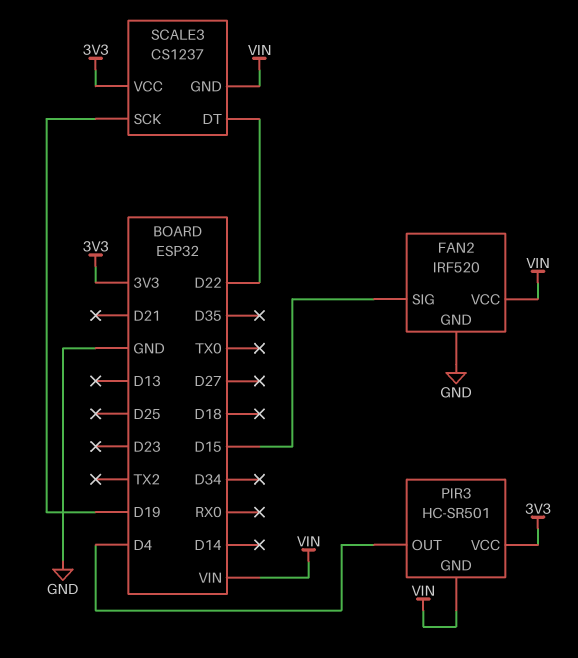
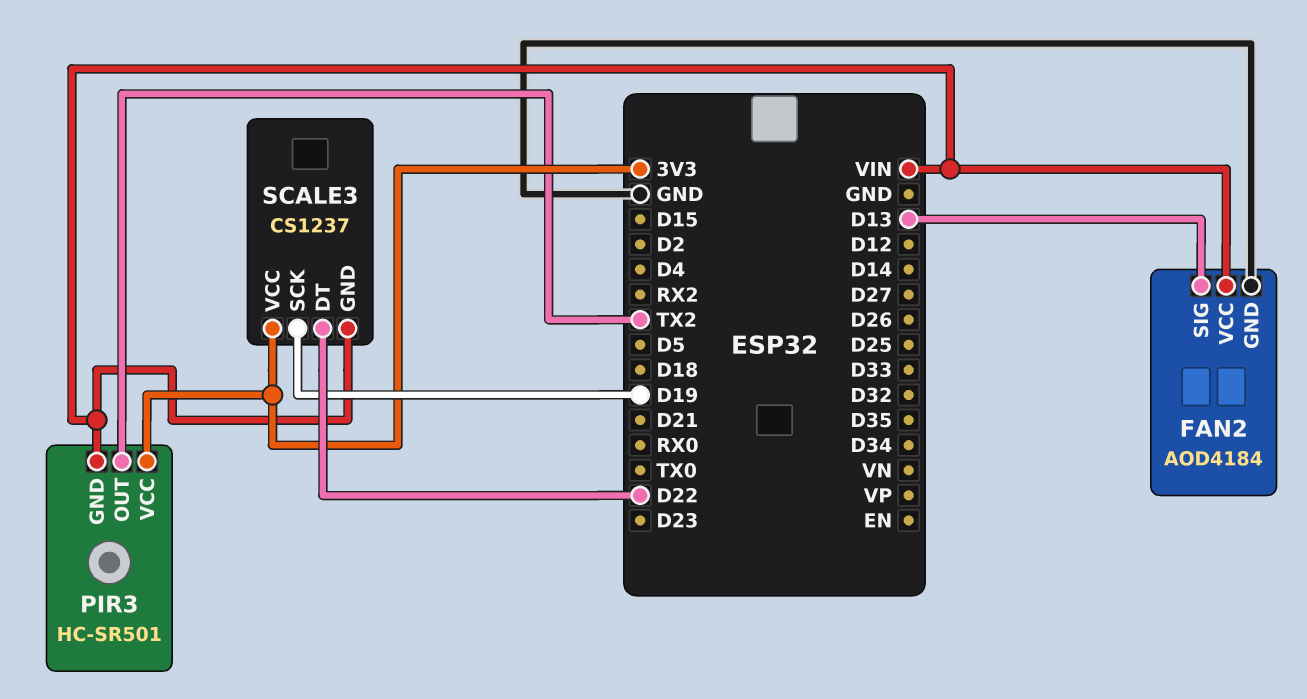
FAN2: IRF520 -> AOD4184
FAN2 pin SIG: D15 -> D13
PIR3 pin OUT: D4 -> TX2

